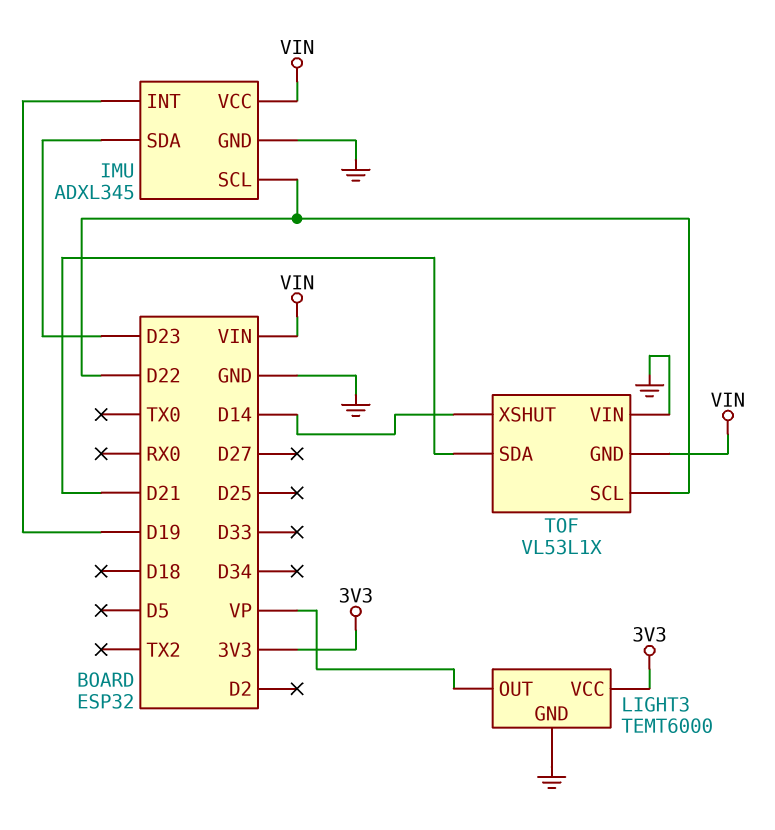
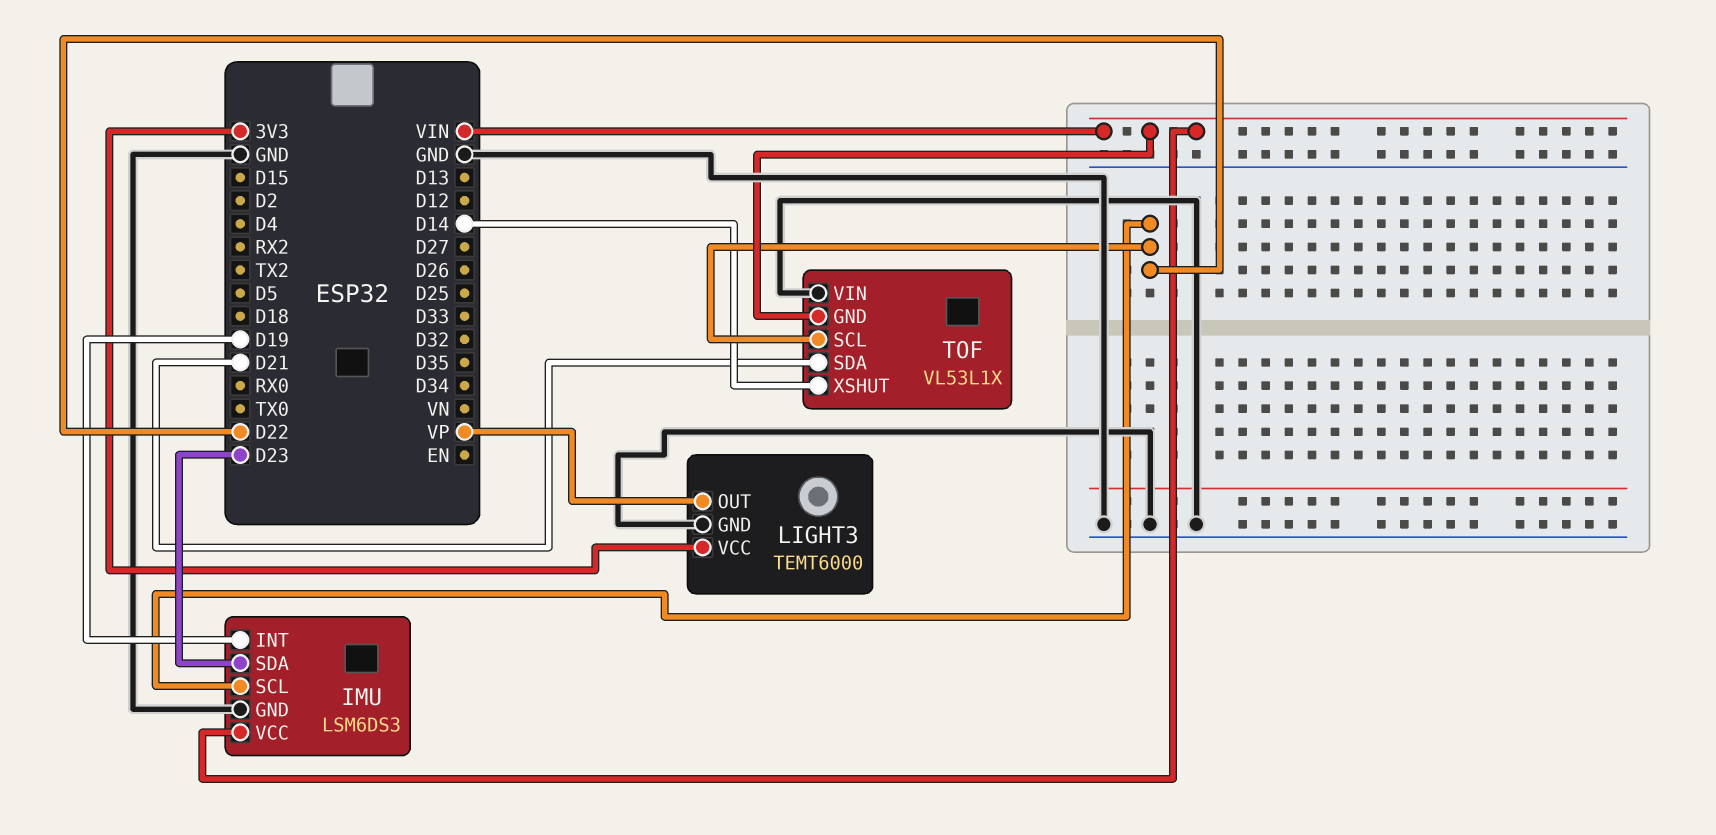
IMU: ADXL345 -> LSM6DS3

